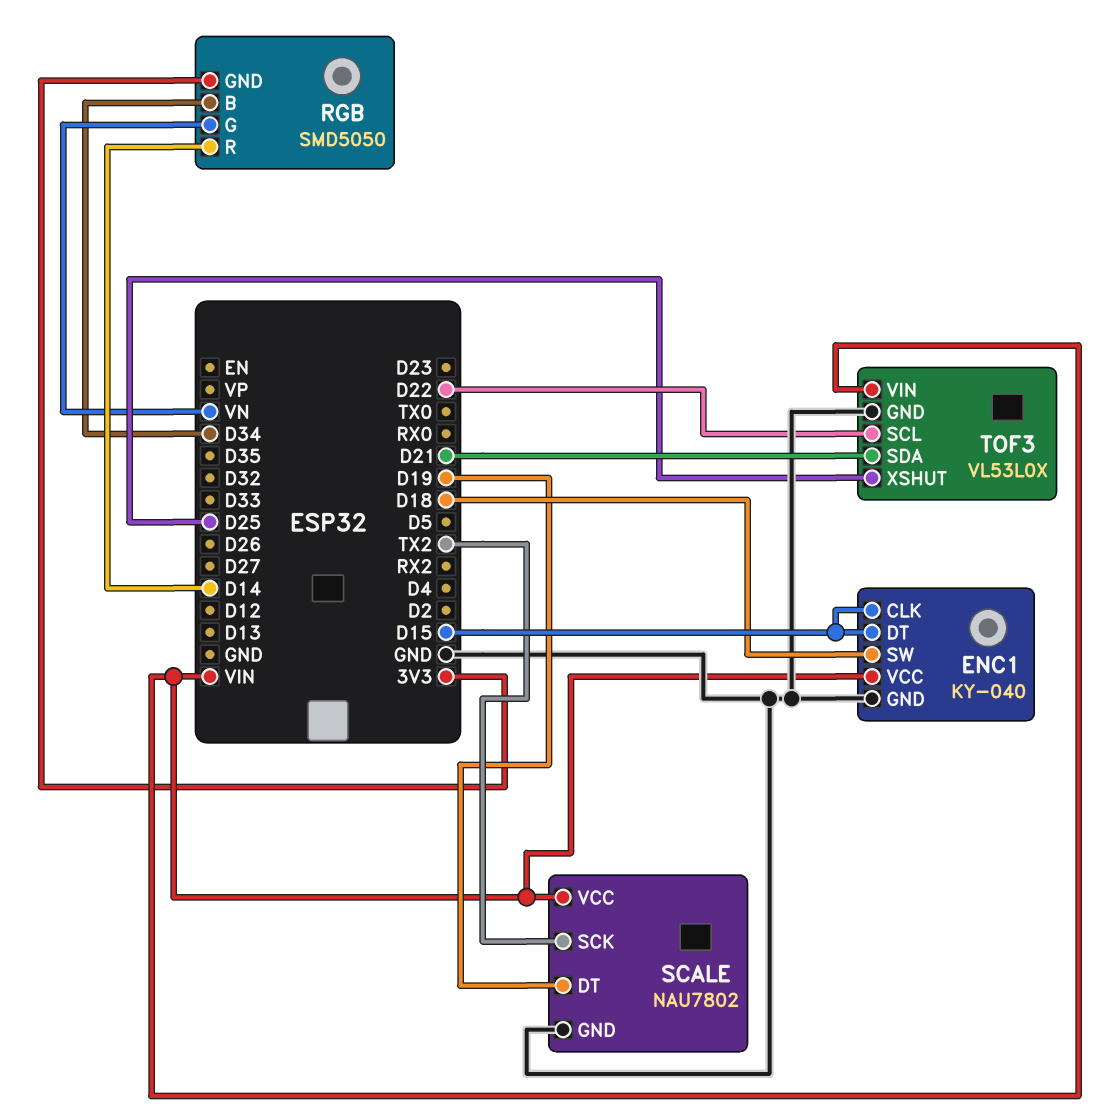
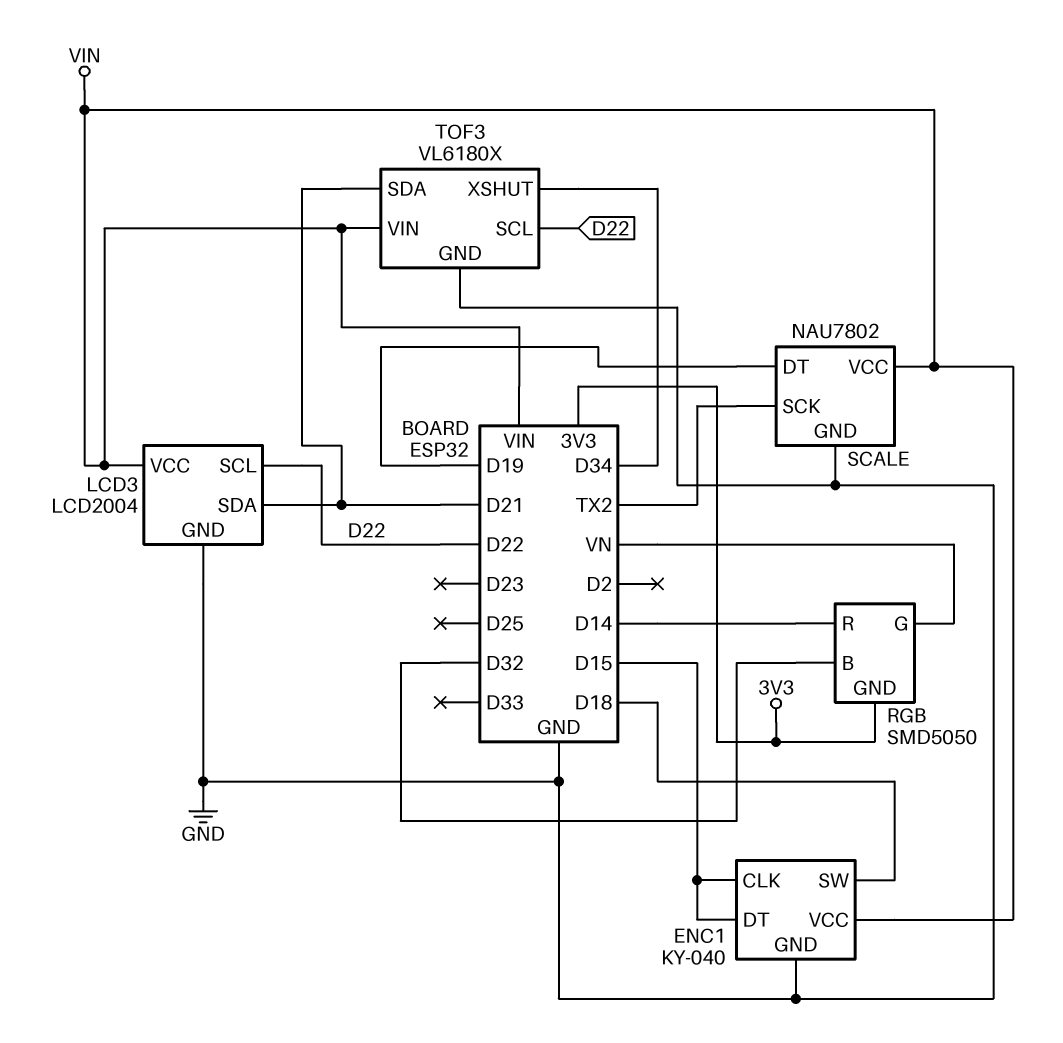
LCD3: none -> LCD2004
LCD3 pin GND: none -> GND
LCD3 pin SCL: none -> D22
LCD3 pin SDA: none -> D21
LCD3 pin VCC: none -> VIN
RGB pin B: D34 -> D32
TOF3: VL53L0X -> VL6180X
TOF3 pin XSHUT: D25 -> D34

